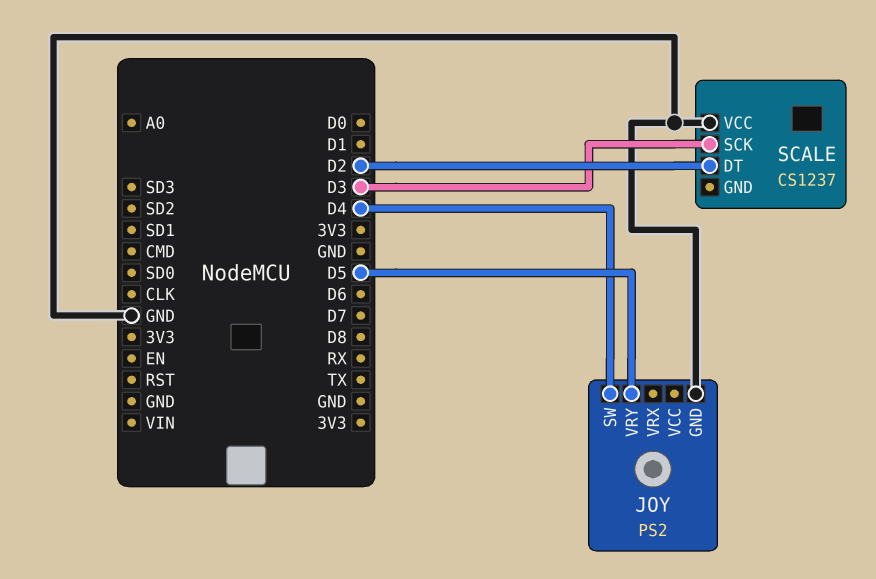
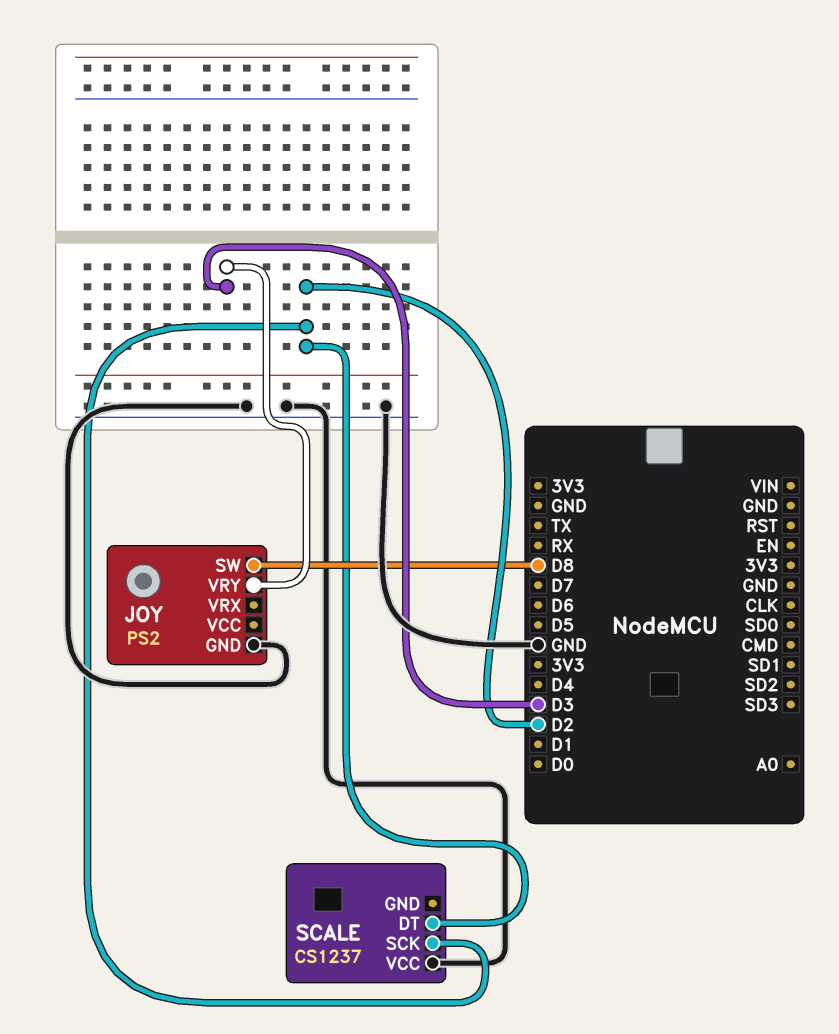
JOY pin SW: D4 -> D8
JOY pin VRY: D5 -> D3
SCALE pin SCK: D3 -> D2

